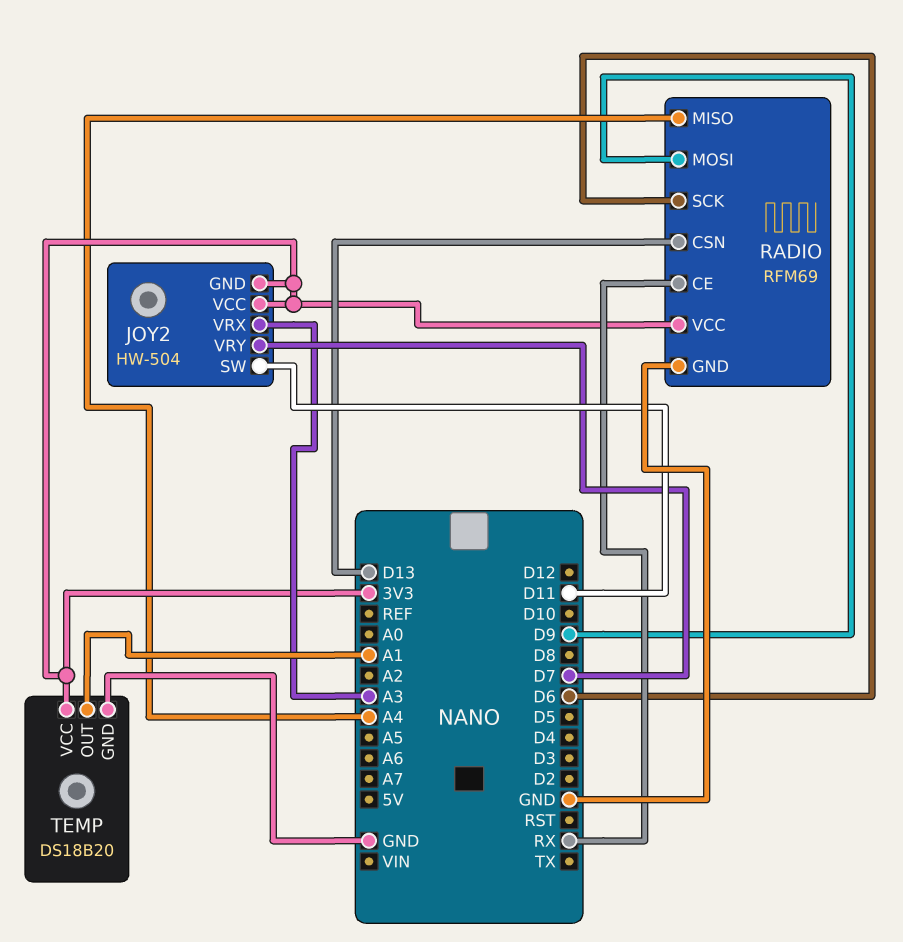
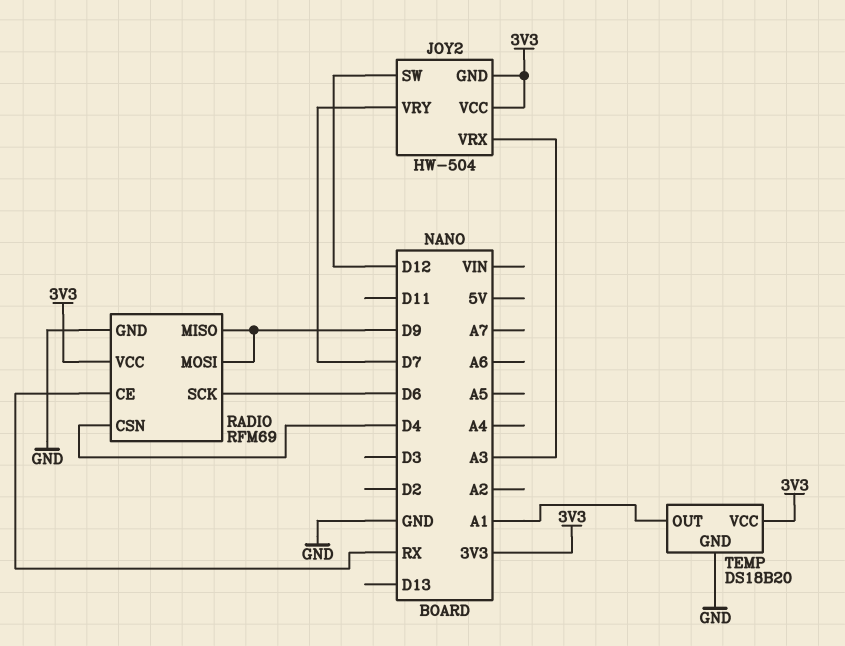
JOY2 pin SW: D11 -> D12
RADIO pin CSN: D13 -> D4
RADIO pin MISO: A4 -> D9

